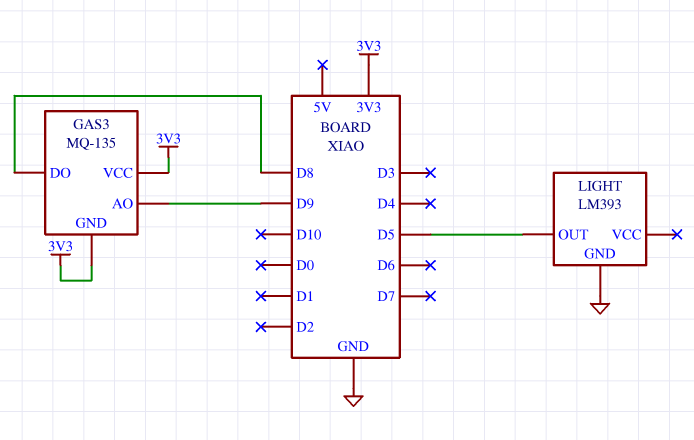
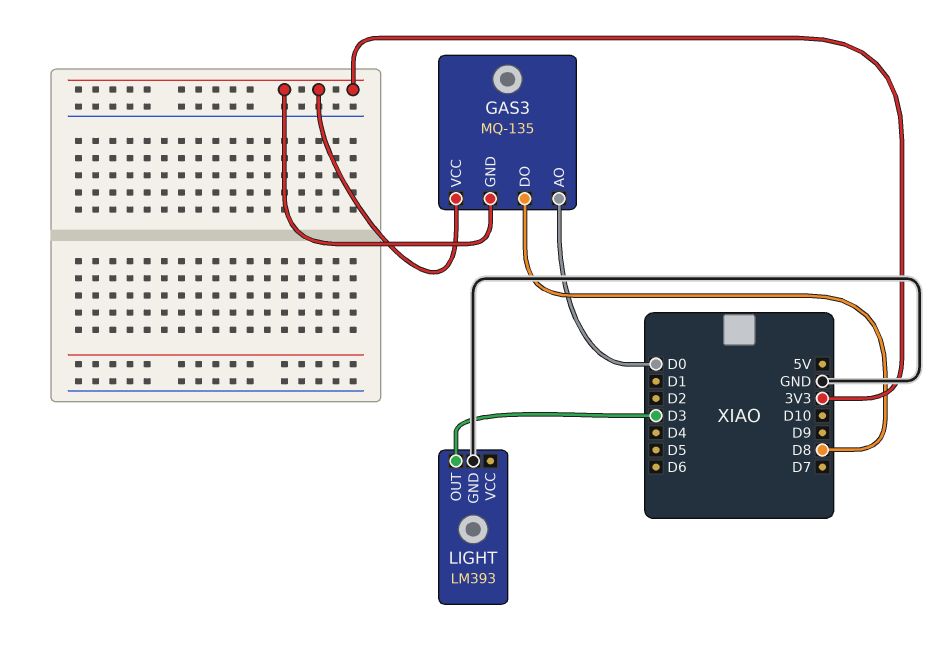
GAS3 pin AO: D9 -> D0
LIGHT pin OUT: D5 -> D3

